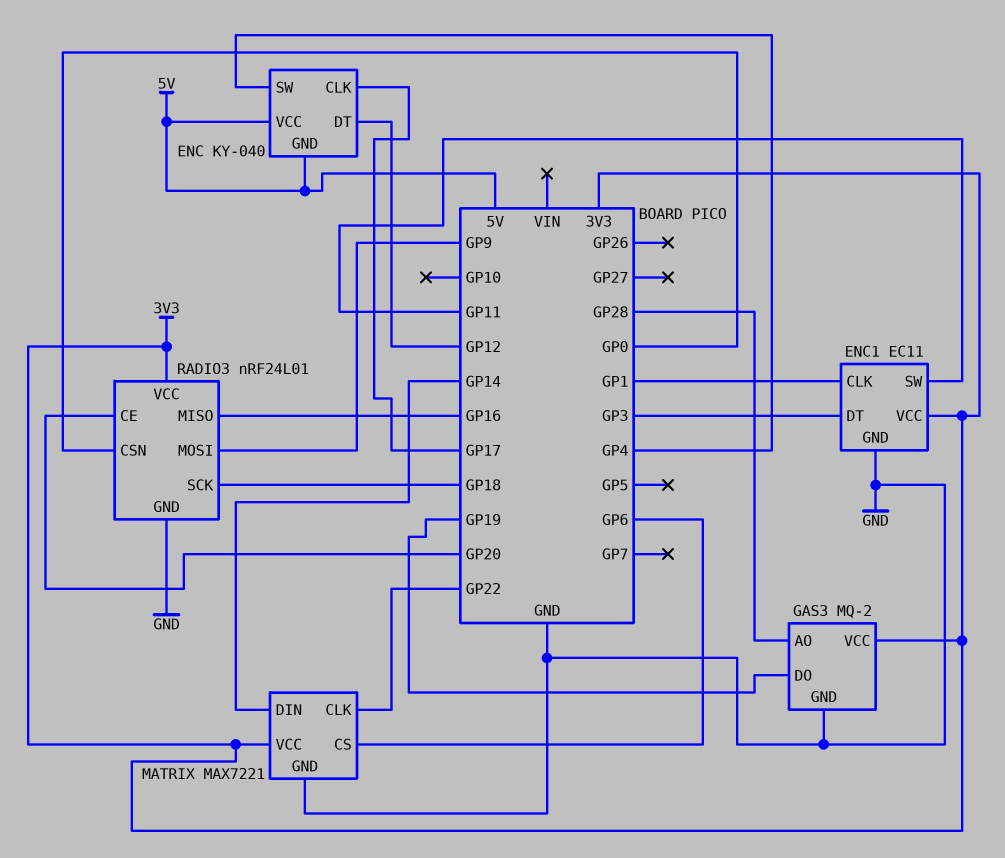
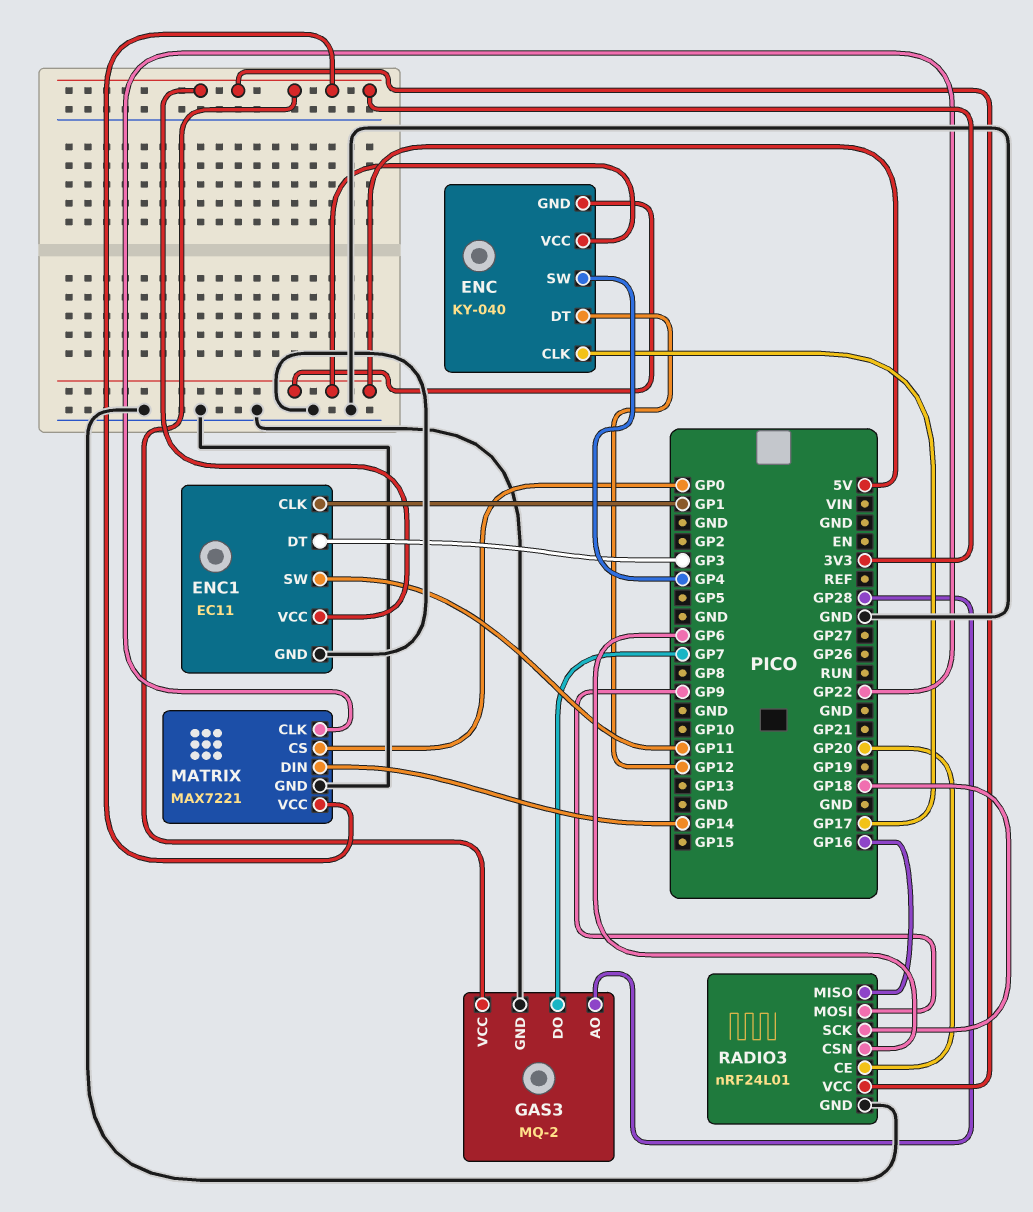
GAS3 pin DO: GP19 -> GP7
MATRIX pin CS: GP6 -> GP0
RADIO3 pin CSN: GP0 -> GP6

